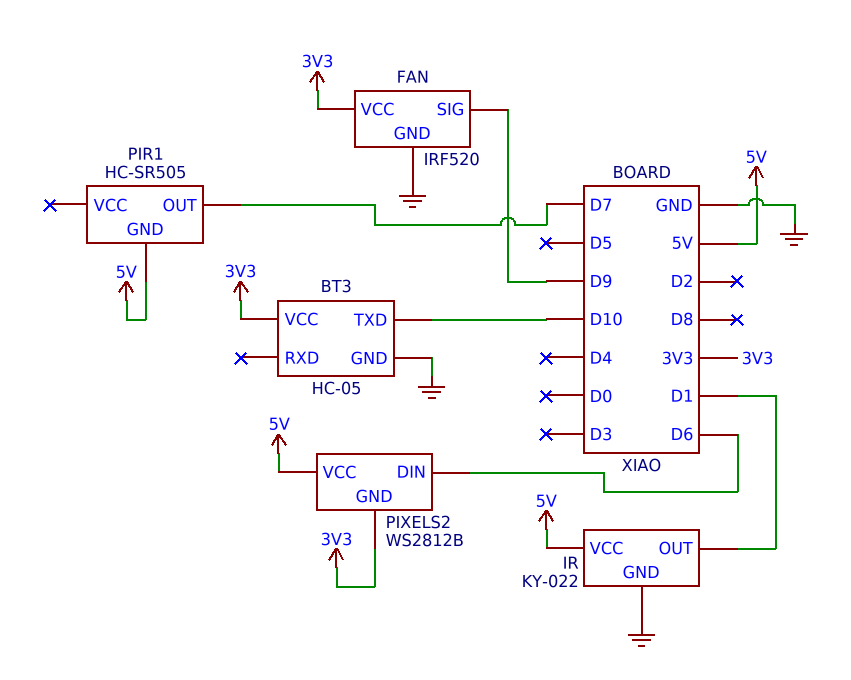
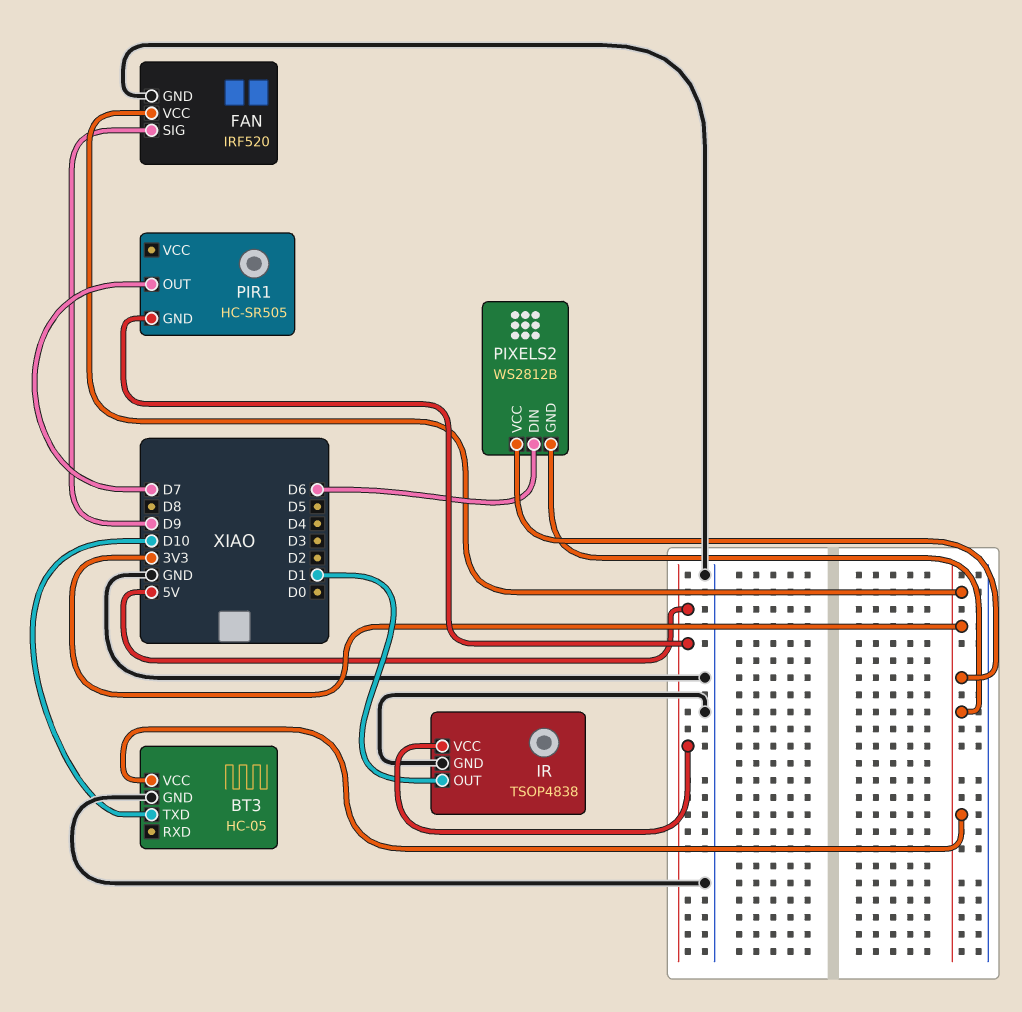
IR: KY-022 -> TSOP4838
PIXELS2 pin VCC: 5V -> 3V3

